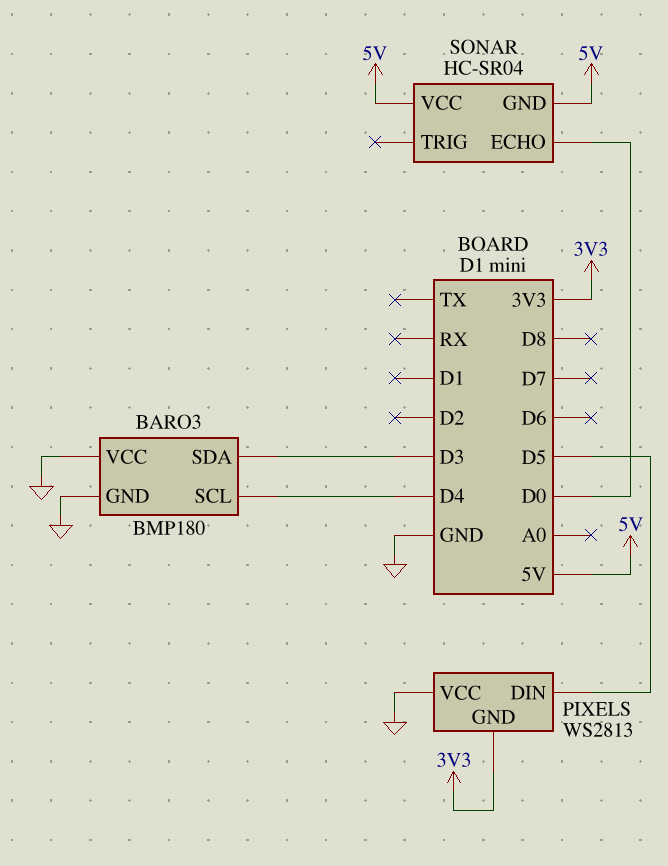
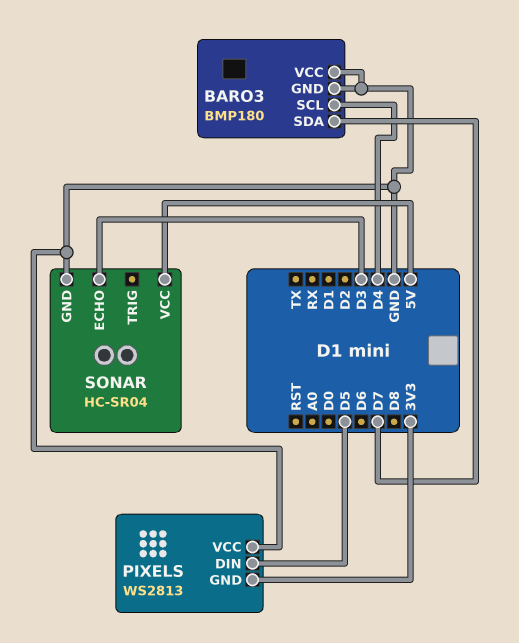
BARO3 pin SDA: D3 -> D7
SONAR pin ECHO: D0 -> D3
SONAR pin GND: 5V -> GND

